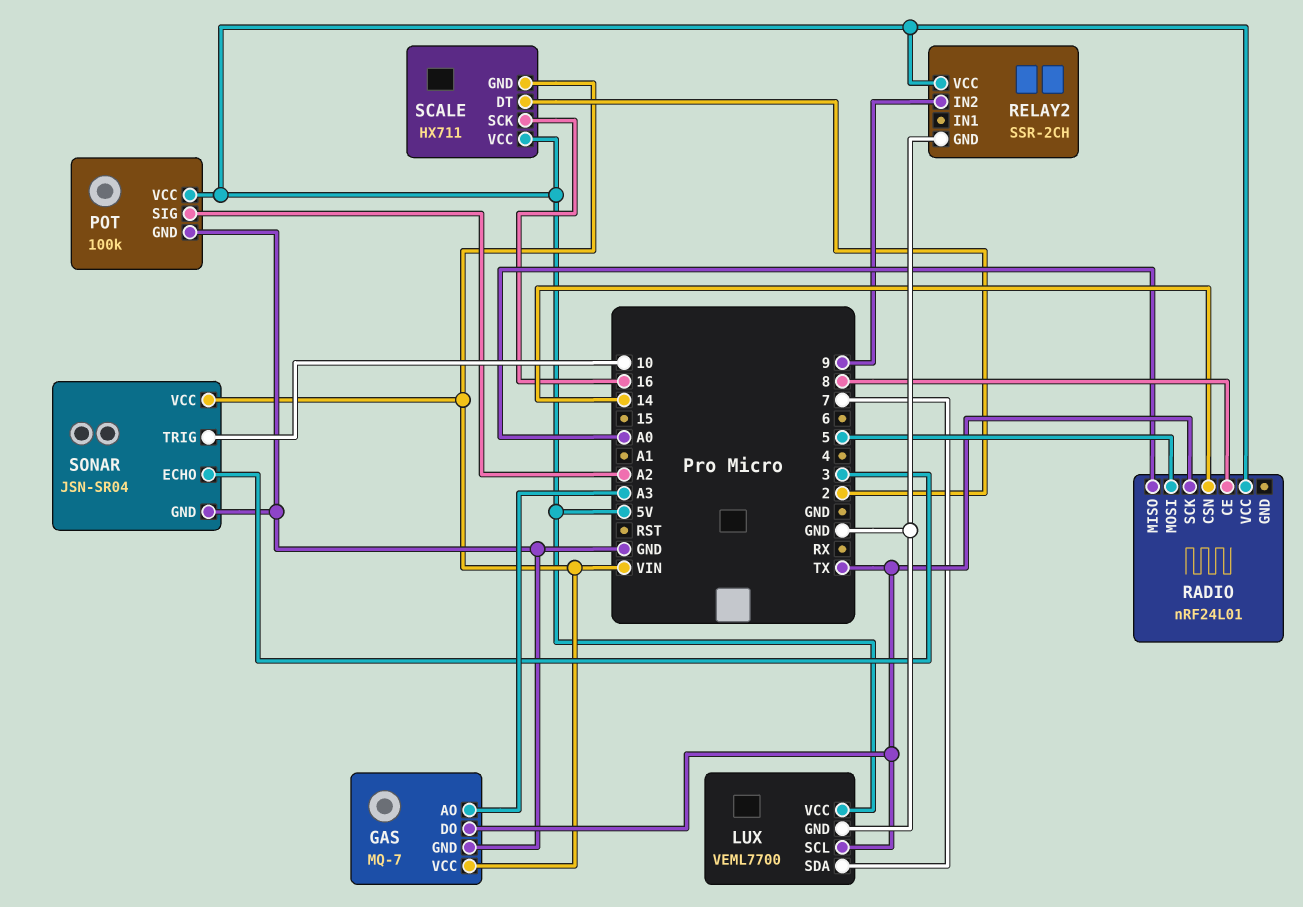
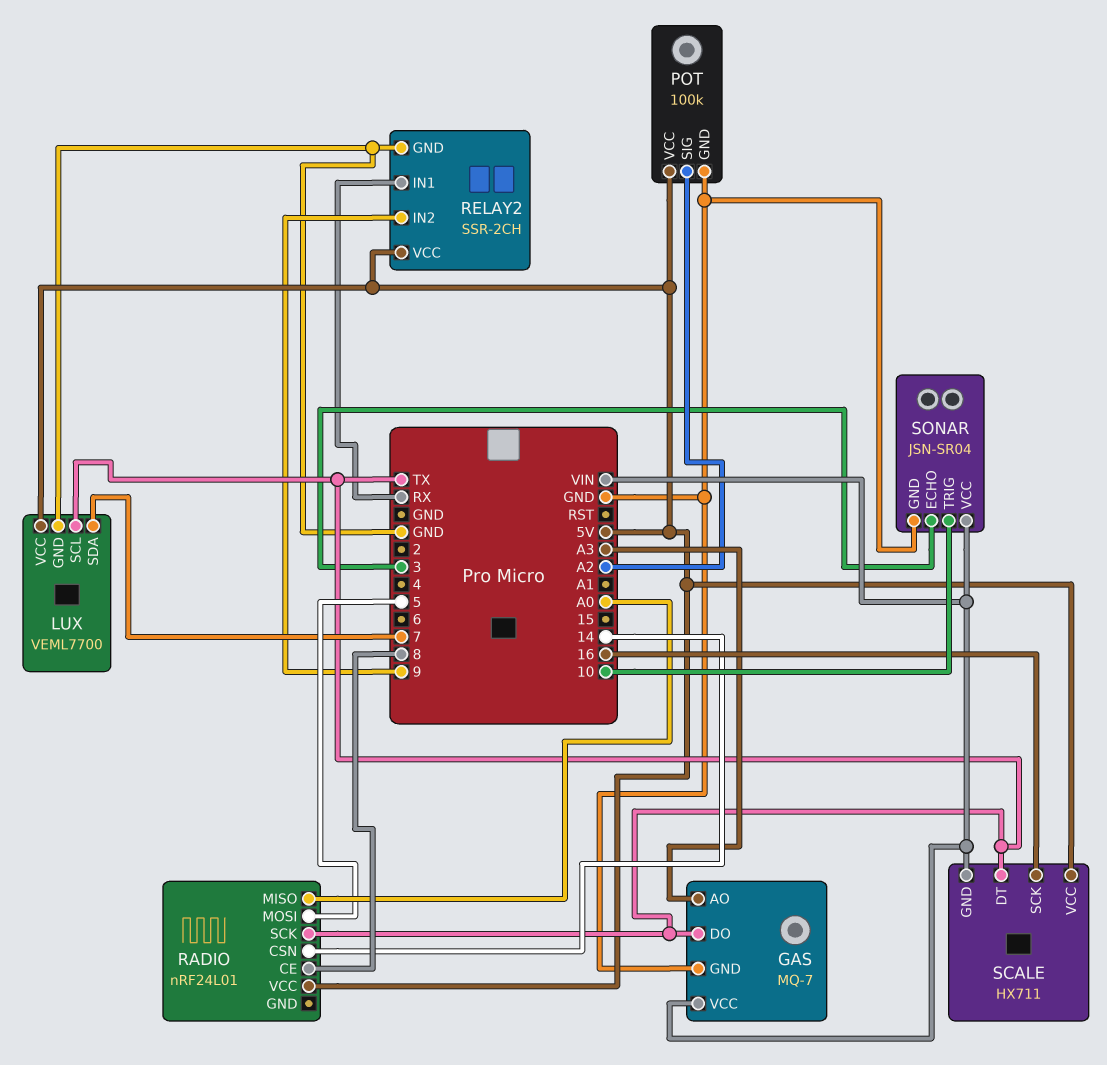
RELAY2 pin IN1: none -> RX
SCALE pin DT: 2 -> TX

